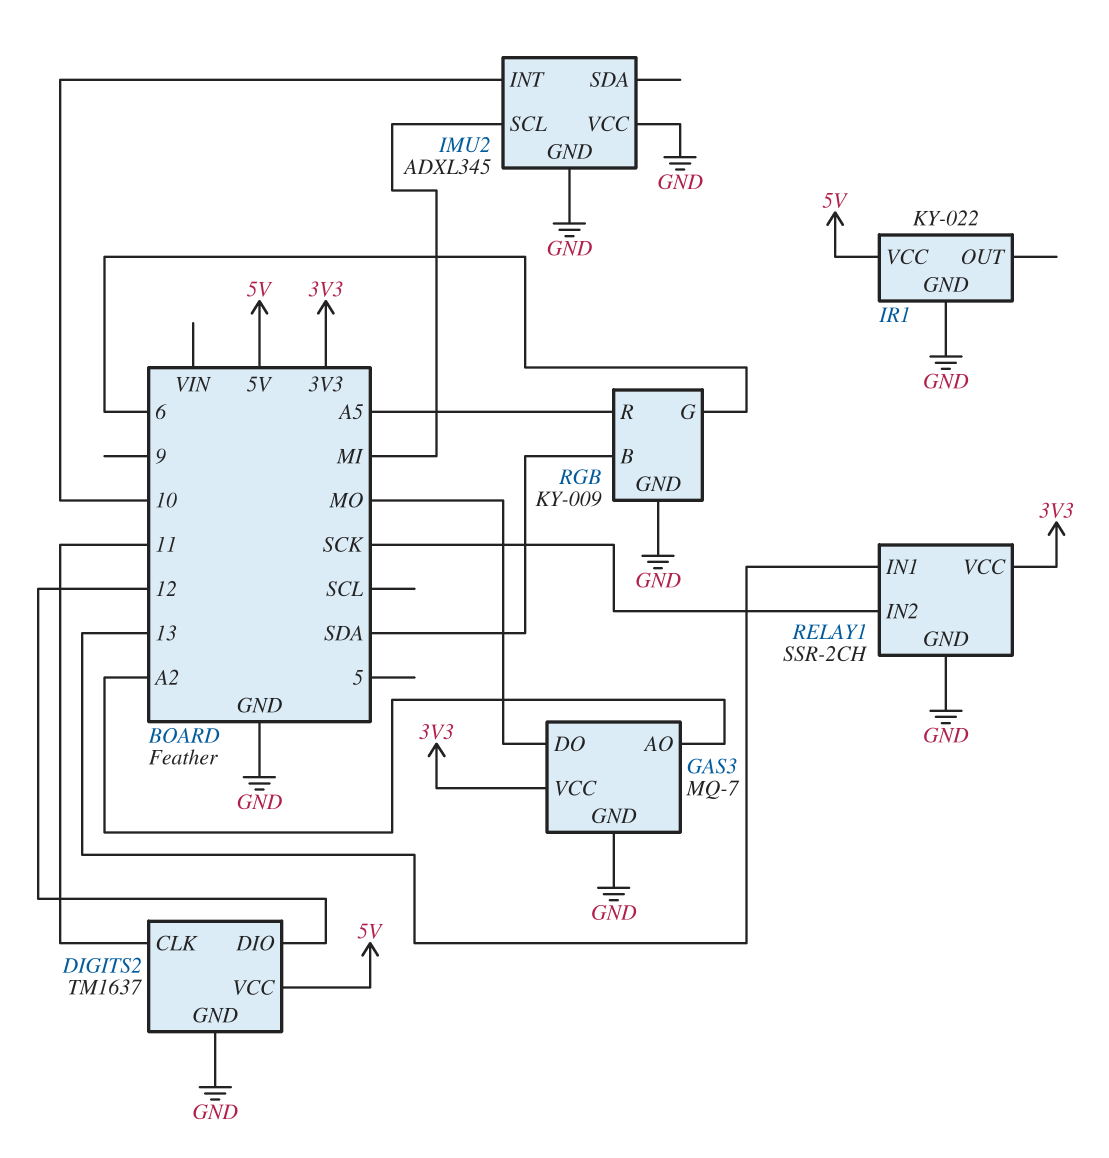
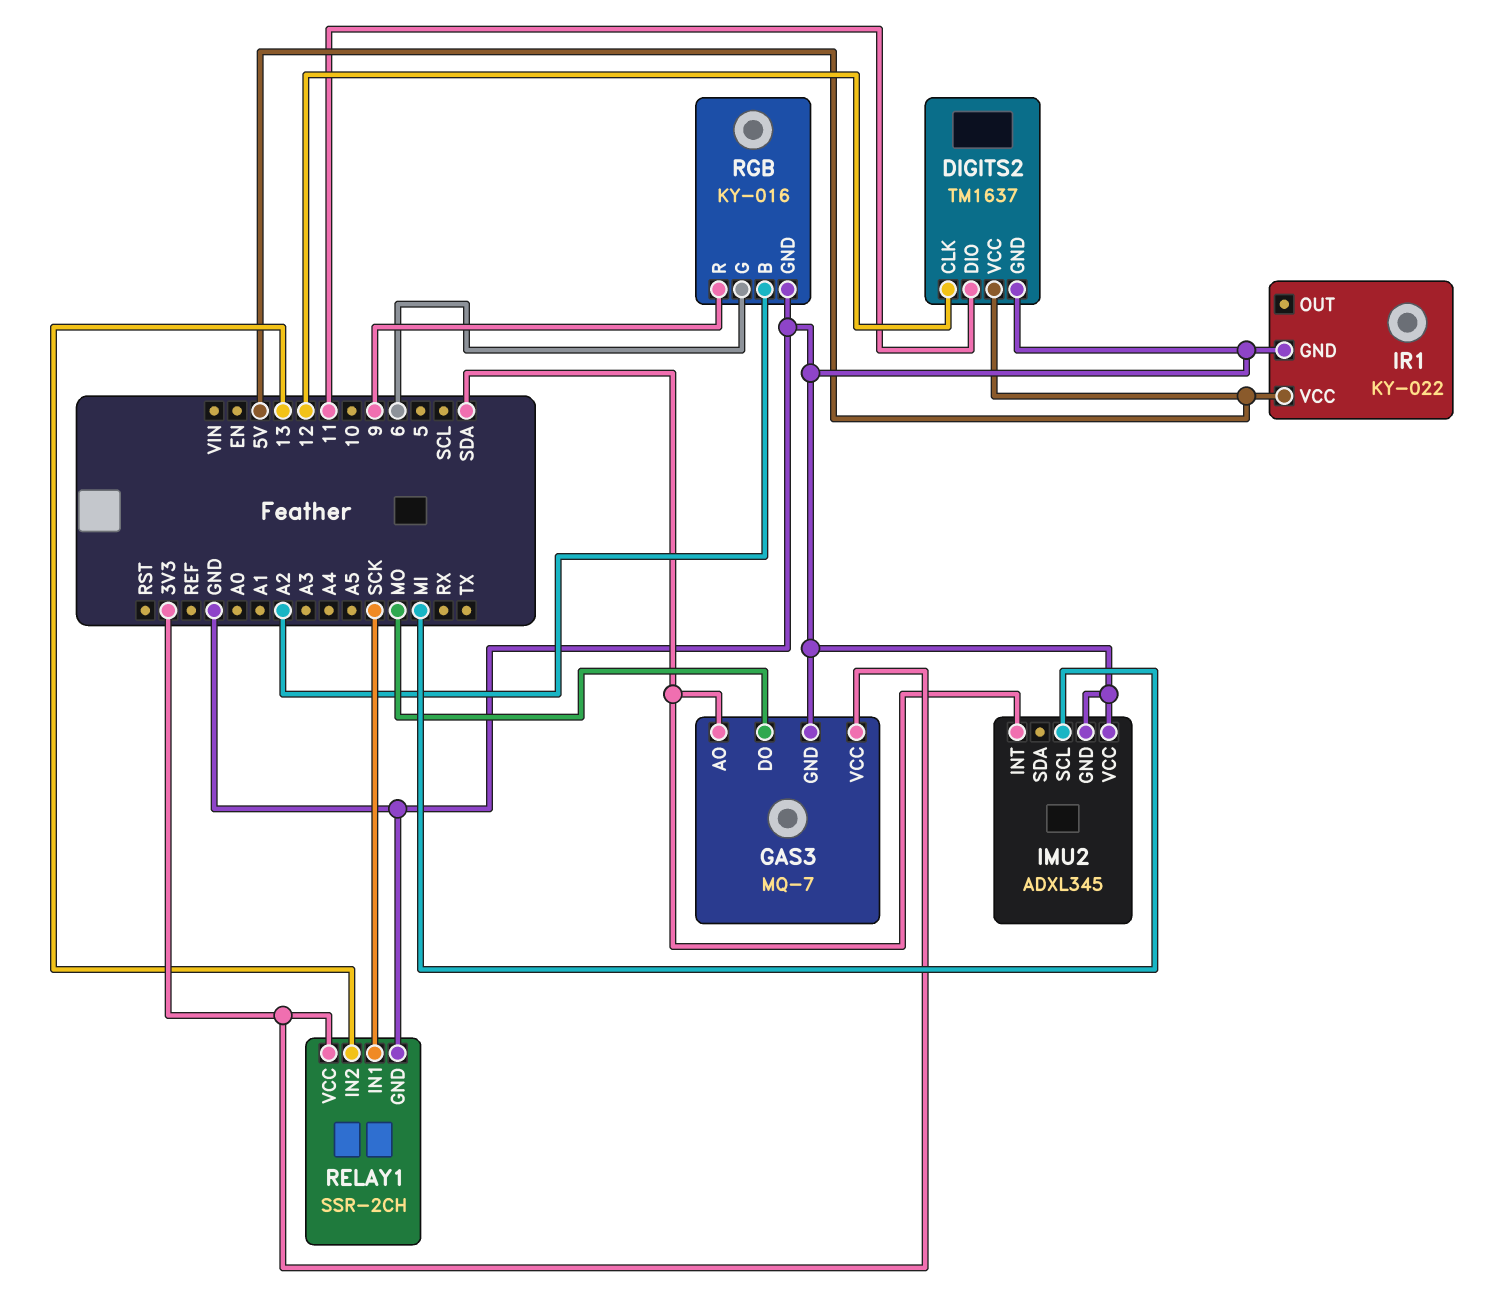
DIGITS2 pin CLK: 11 -> 12
DIGITS2 pin DIO: 12 -> 11
GAS3 pin AO: A2 -> SDA
IMU2 pin INT: 10 -> SDA
RELAY1 pin IN1: 13 -> SCK
RELAY1 pin IN2: SCK -> 13
RGB: KY-009 -> KY-016
RGB pin B: SDA -> A2
RGB pin R: A5 -> 9

